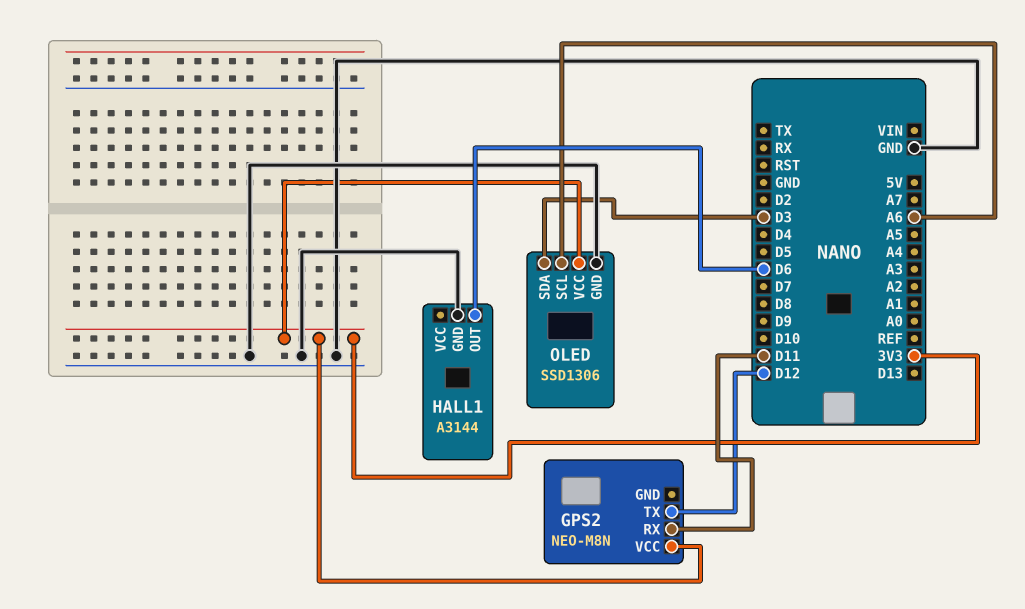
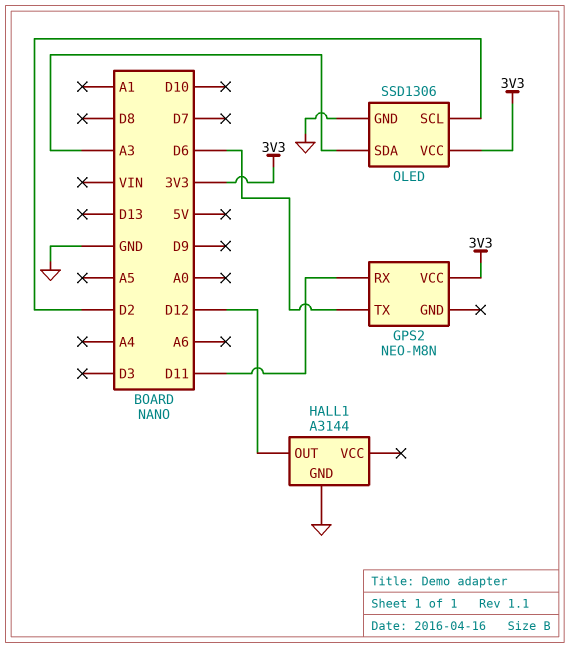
GPS2 pin TX: D12 -> D6
HALL1 pin OUT: D6 -> D12
OLED pin SCL: A6 -> D2
OLED pin SDA: D3 -> A3

